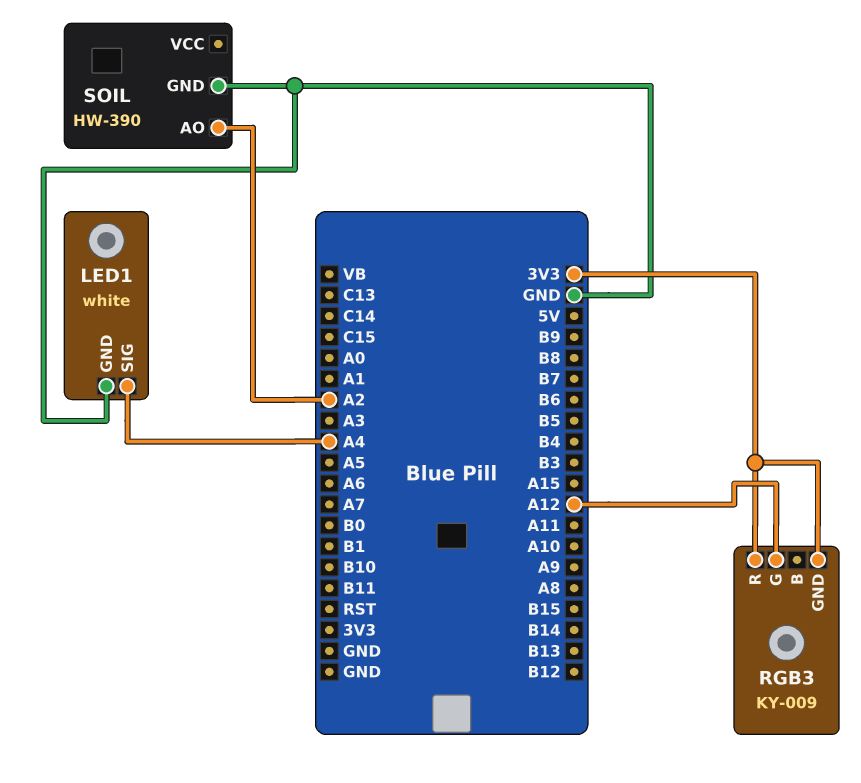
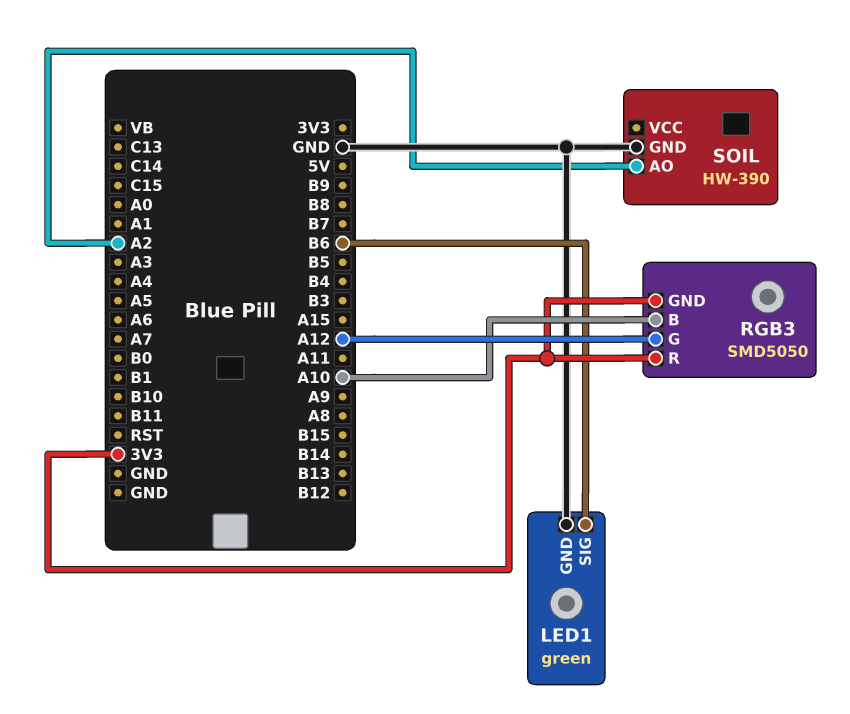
LED1: white -> green
LED1 pin SIG: A4 -> B6
RGB3: KY-009 -> SMD5050
RGB3 pin B: none -> A10

